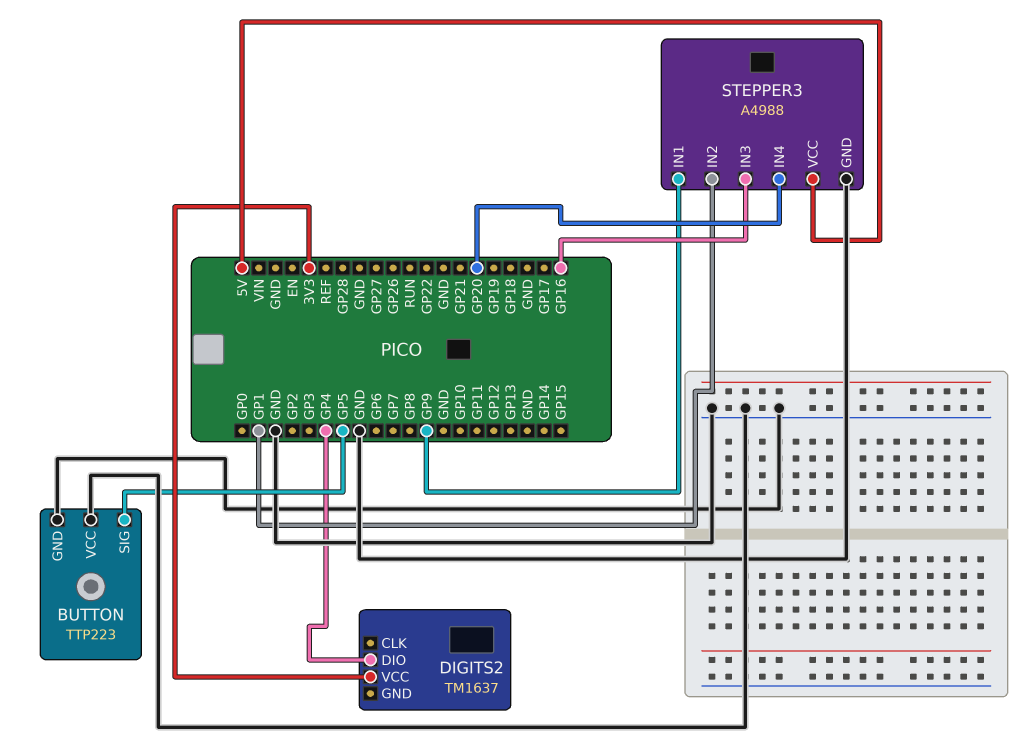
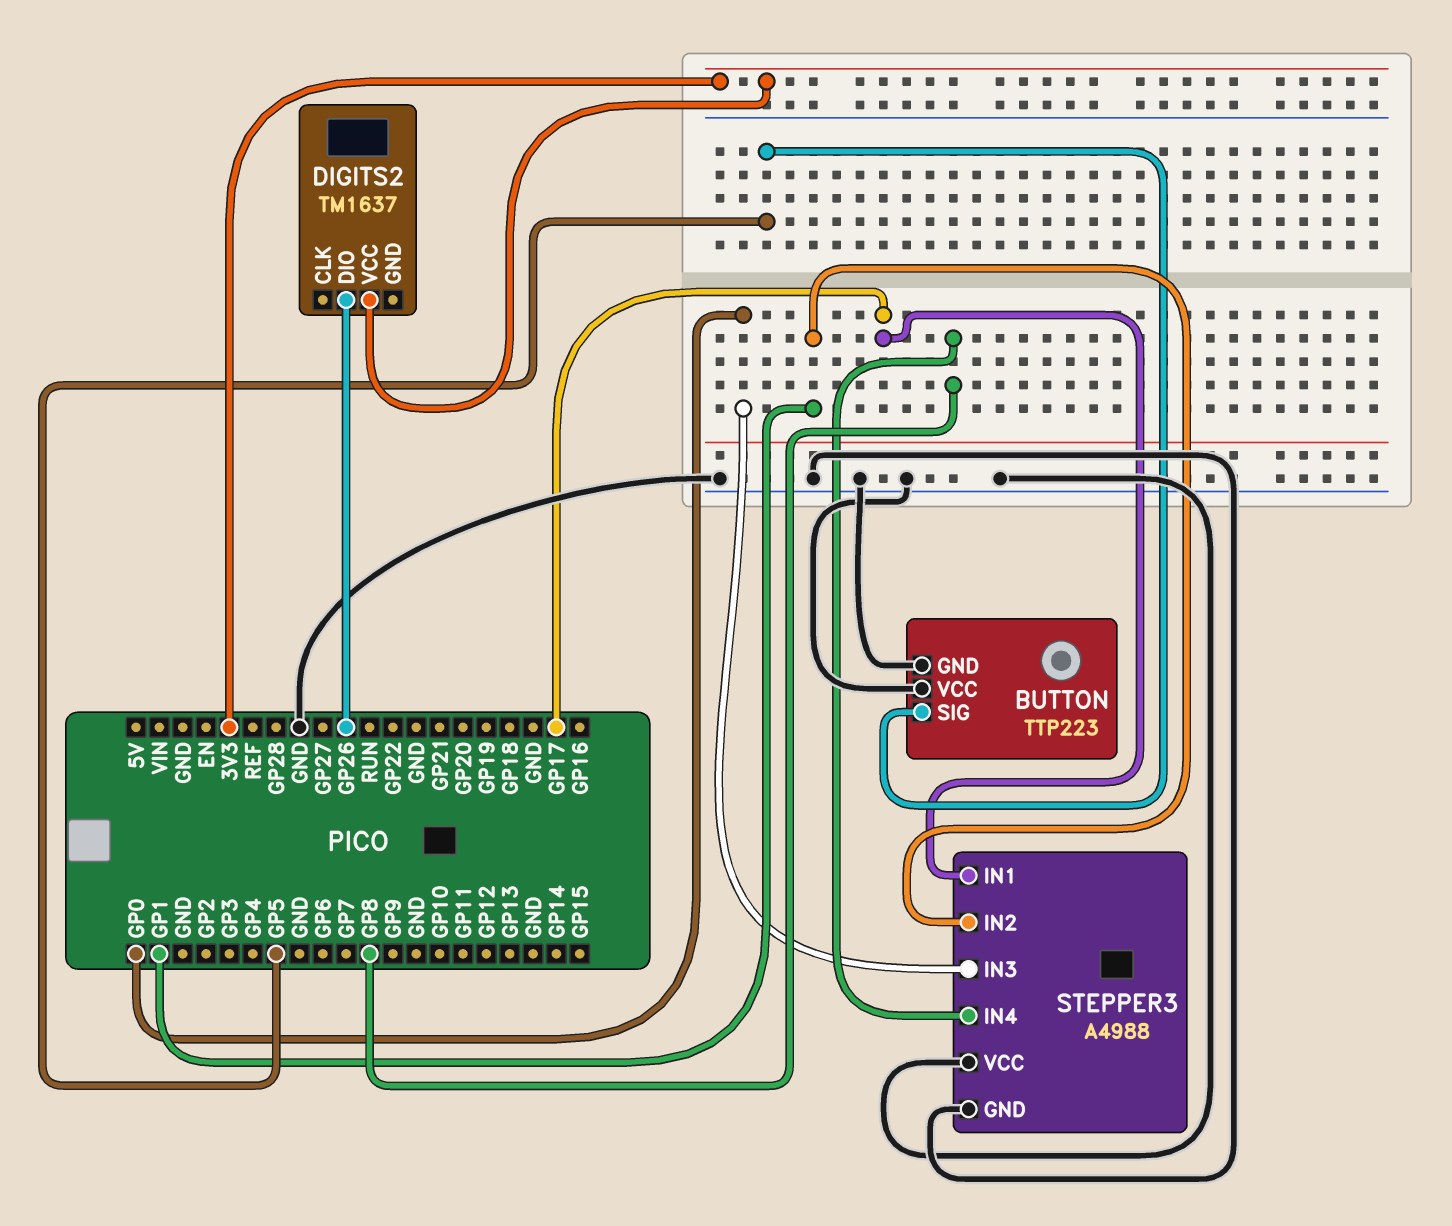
DIGITS2 pin DIO: GP4 -> GP26
STEPPER3 pin IN1: GP9 -> GP17
STEPPER3 pin IN3: GP16 -> GP0
STEPPER3 pin IN4: GP20 -> GP8
STEPPER3 pin VCC: 5V -> GND

